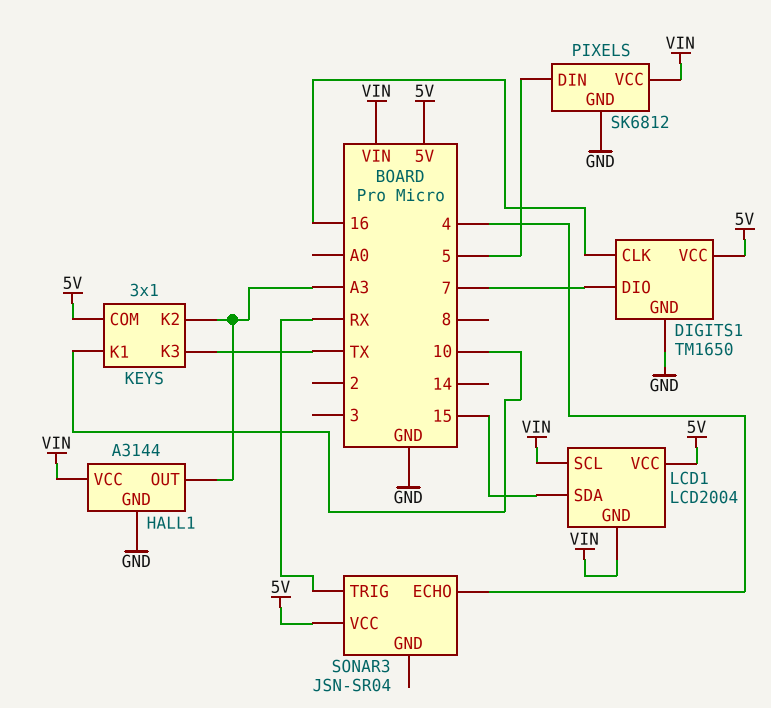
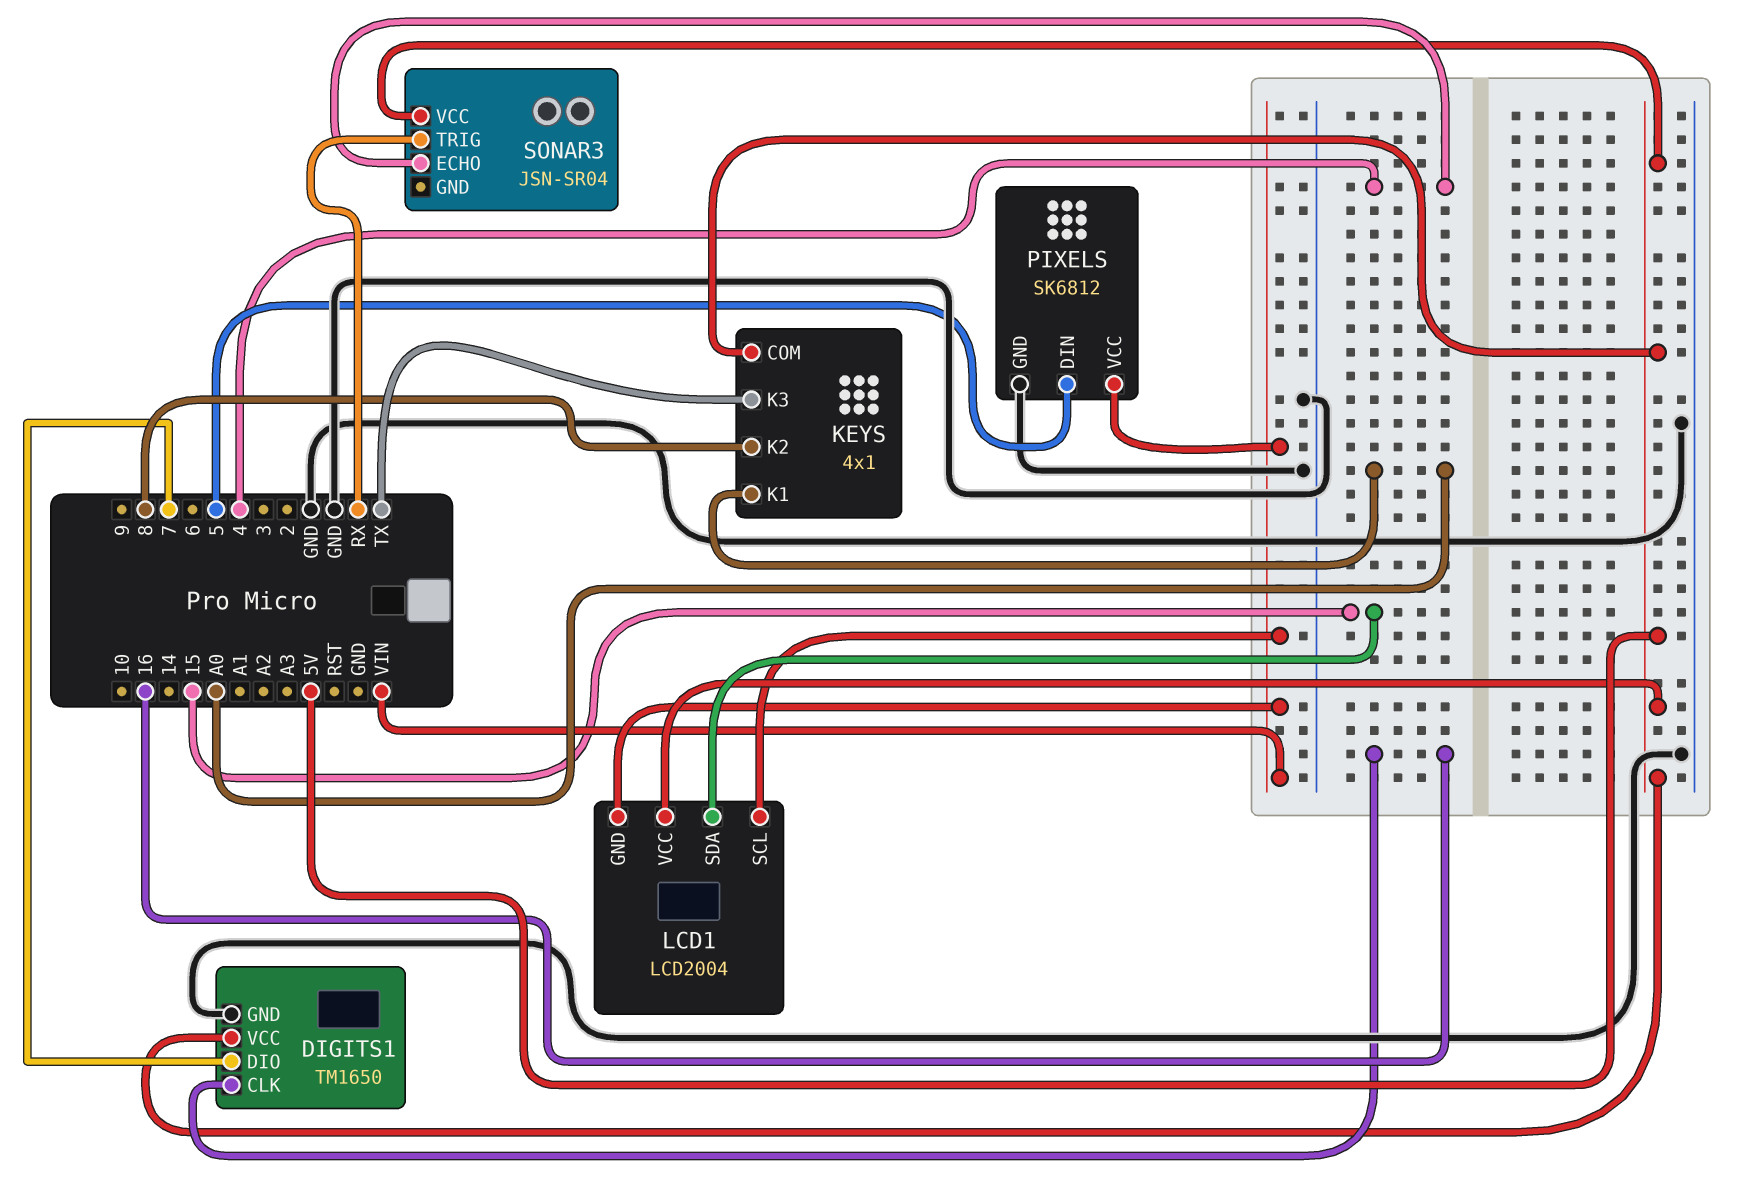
HALL1: A3144 -> none
HALL1 pin GND: GND -> none
HALL1 pin OUT: A3 -> none
HALL1 pin VCC: VIN -> none
KEYS: 3x1 -> 4x1
KEYS pin K1: 10 -> A0
KEYS pin K2: A3 -> 8

